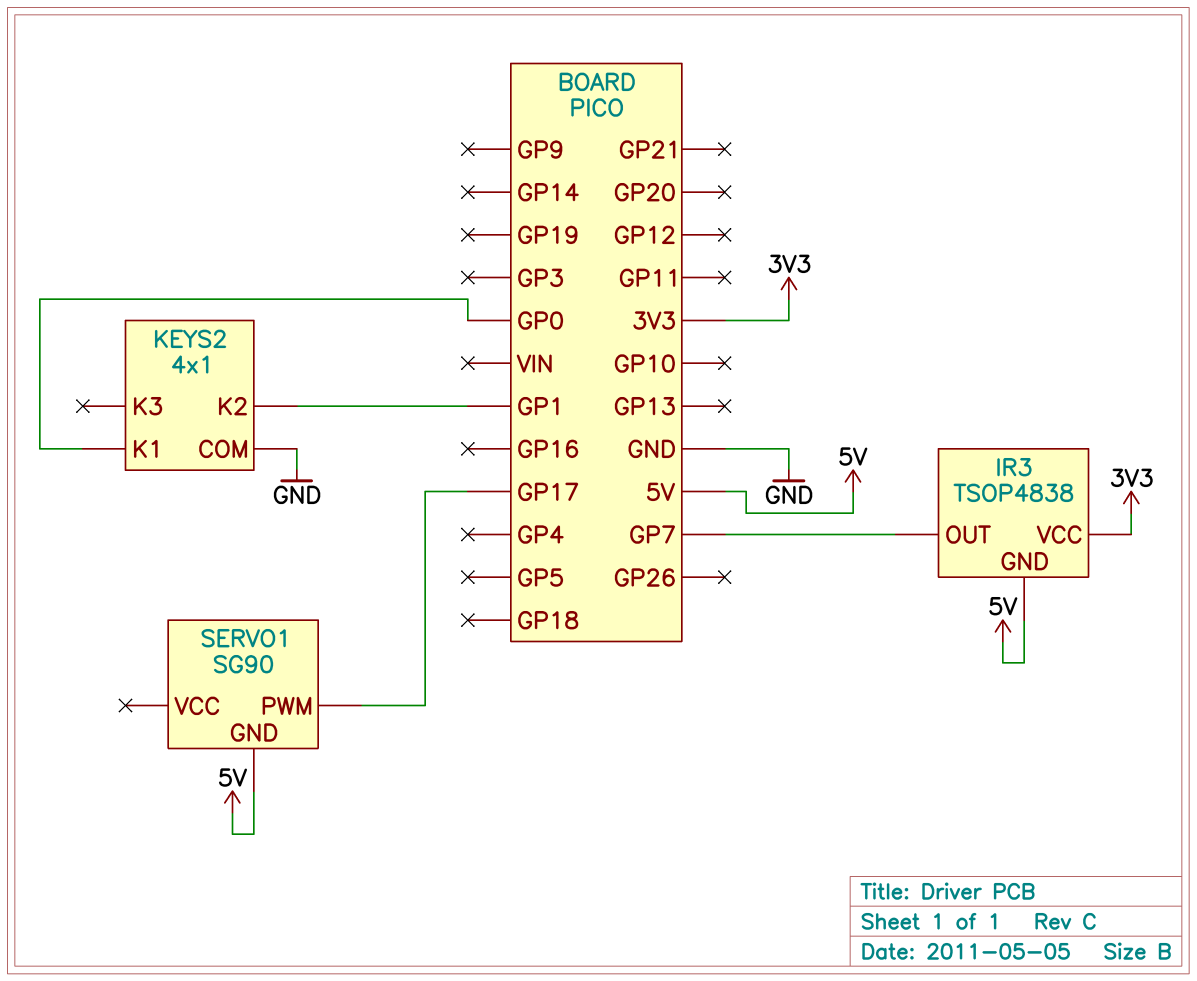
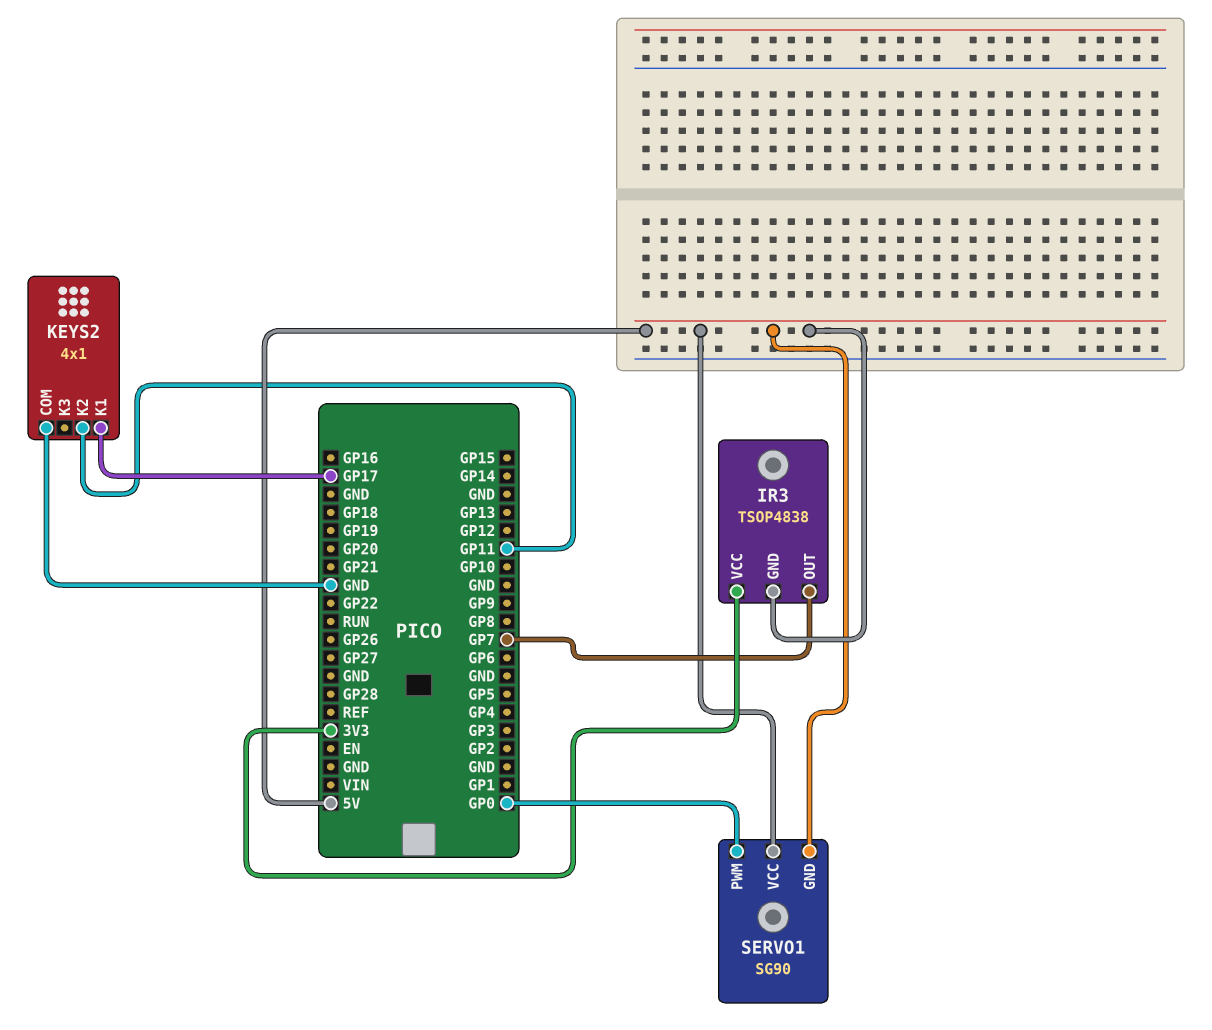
KEYS2 pin K1: GP0 -> GP17
KEYS2 pin K2: GP1 -> GP11
SERVO1 pin PWM: GP17 -> GP0
SERVO1 pin VCC: none -> 5V

